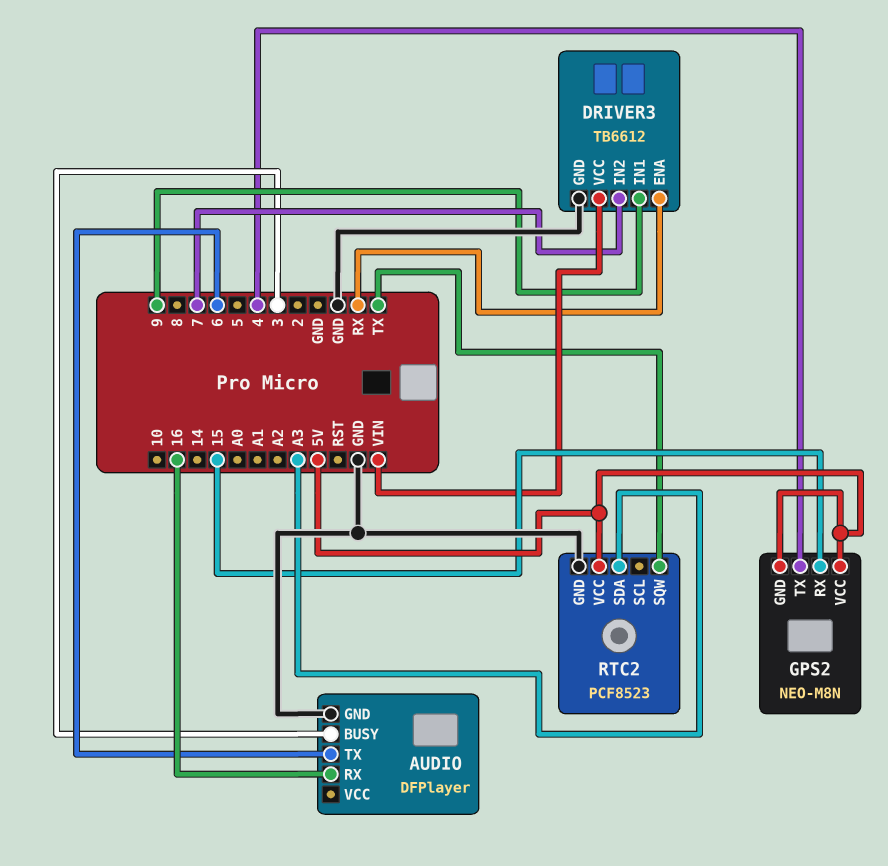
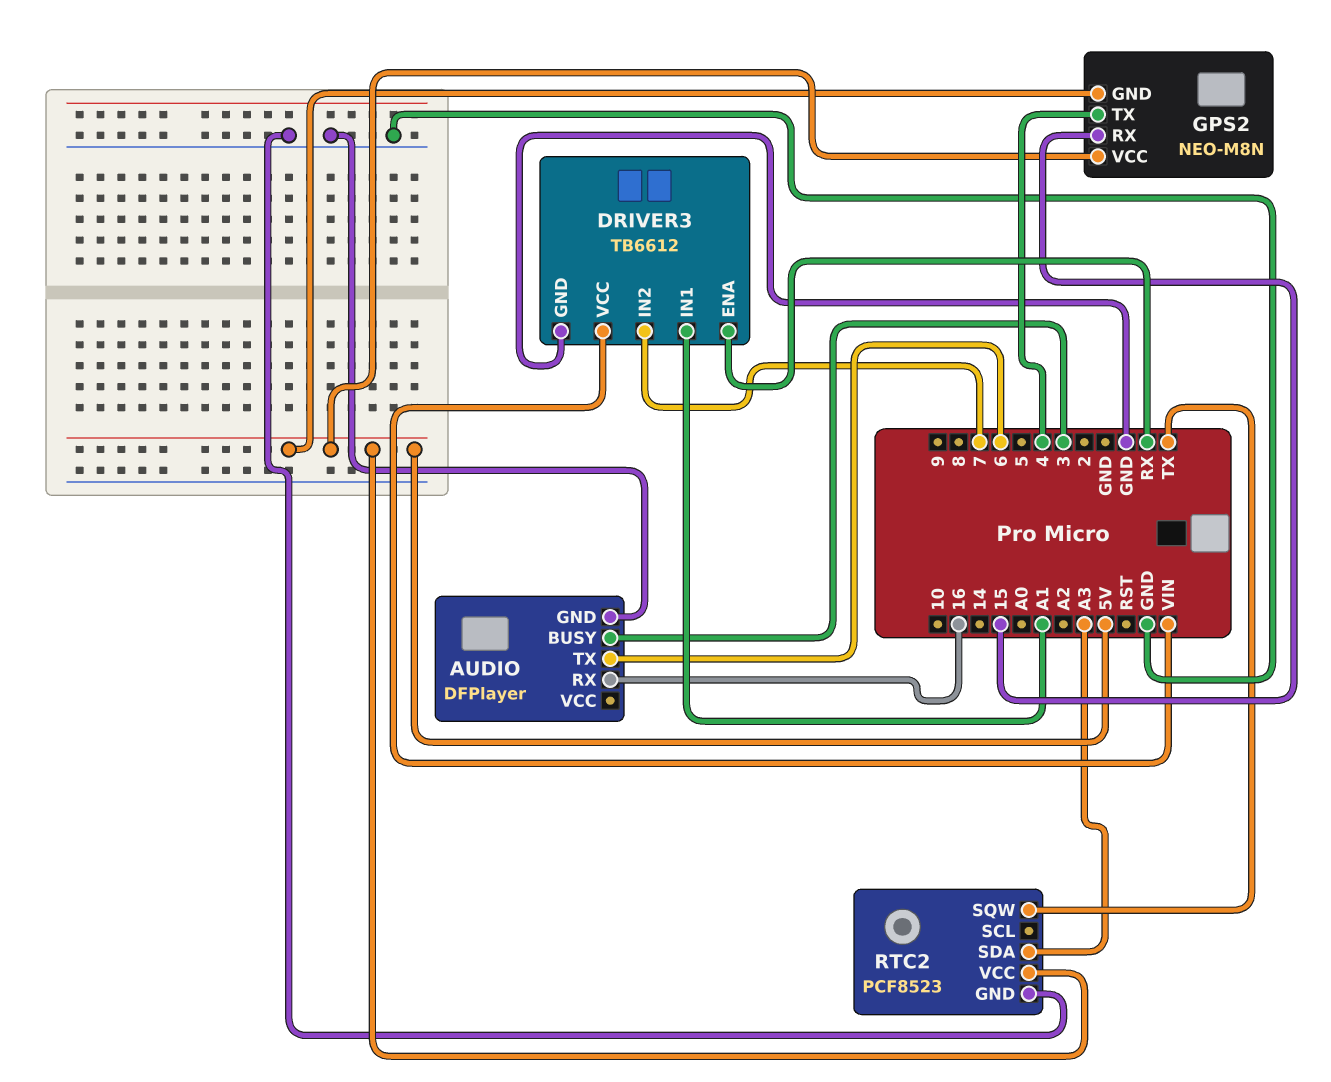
DRIVER3 pin IN1: 9 -> A1

